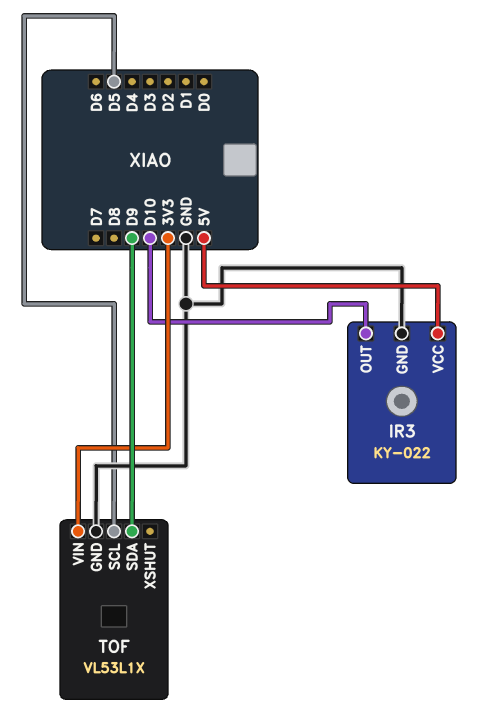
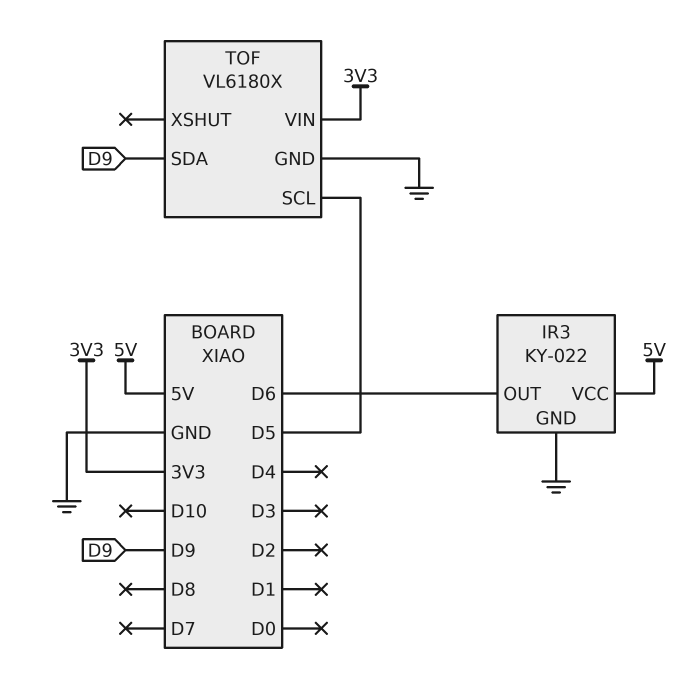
IR3 pin OUT: D10 -> D6
TOF: VL53L1X -> VL6180X

